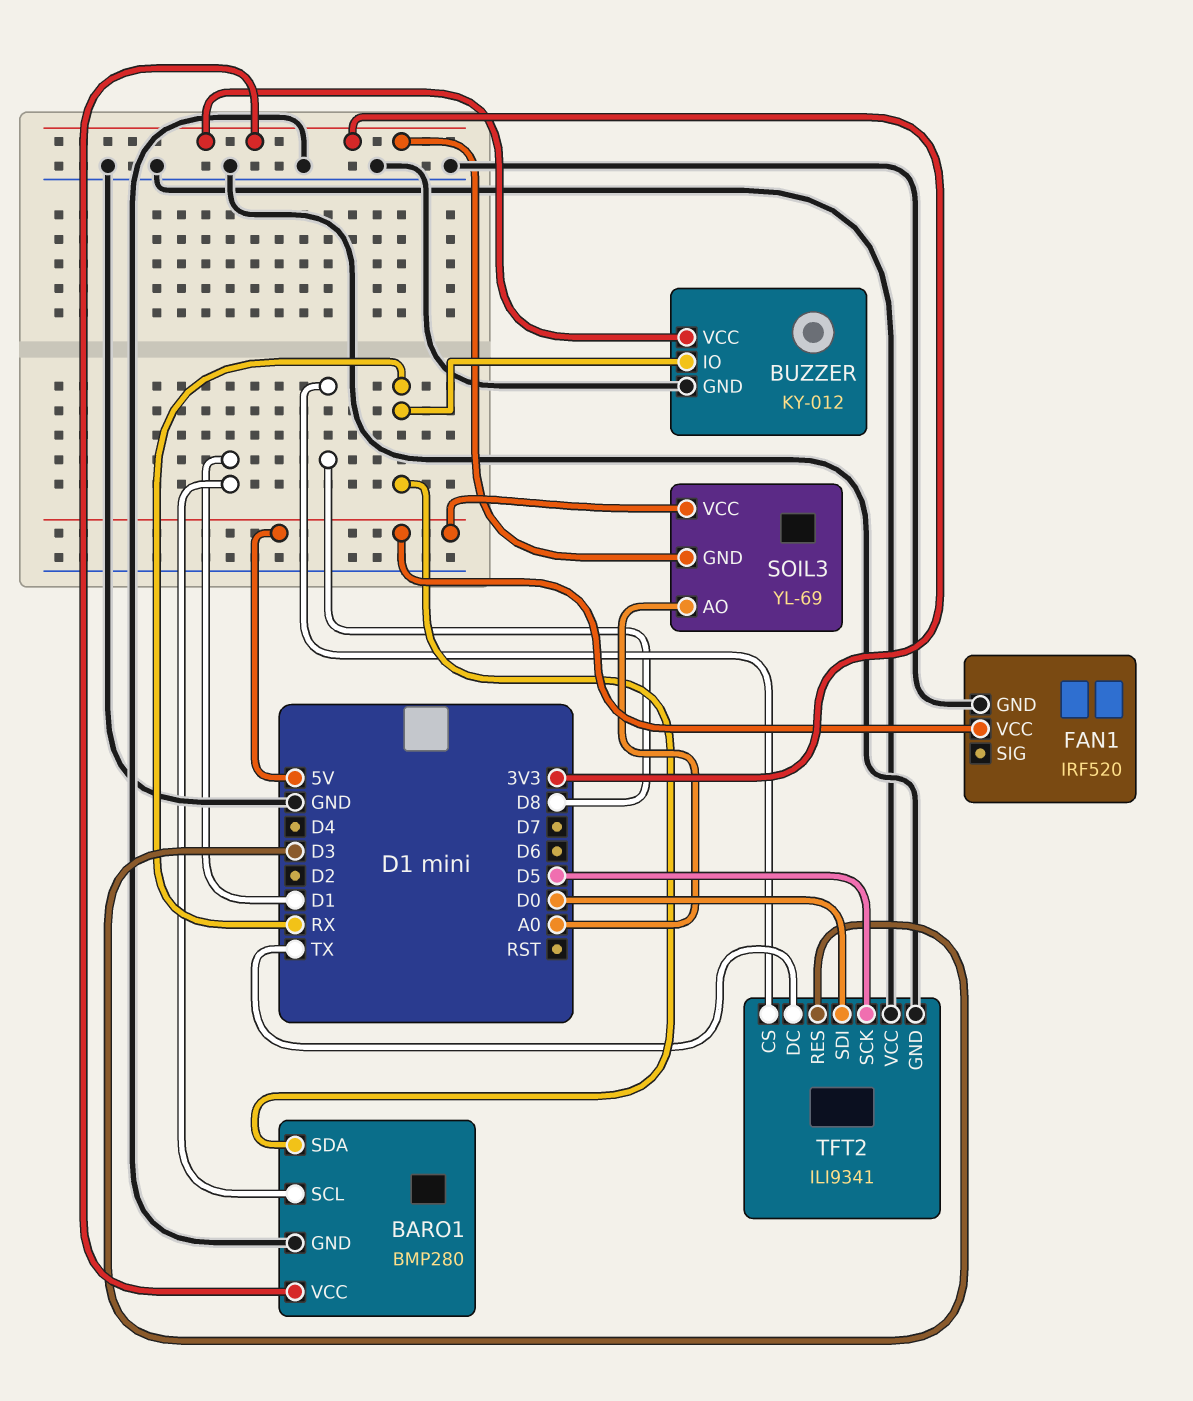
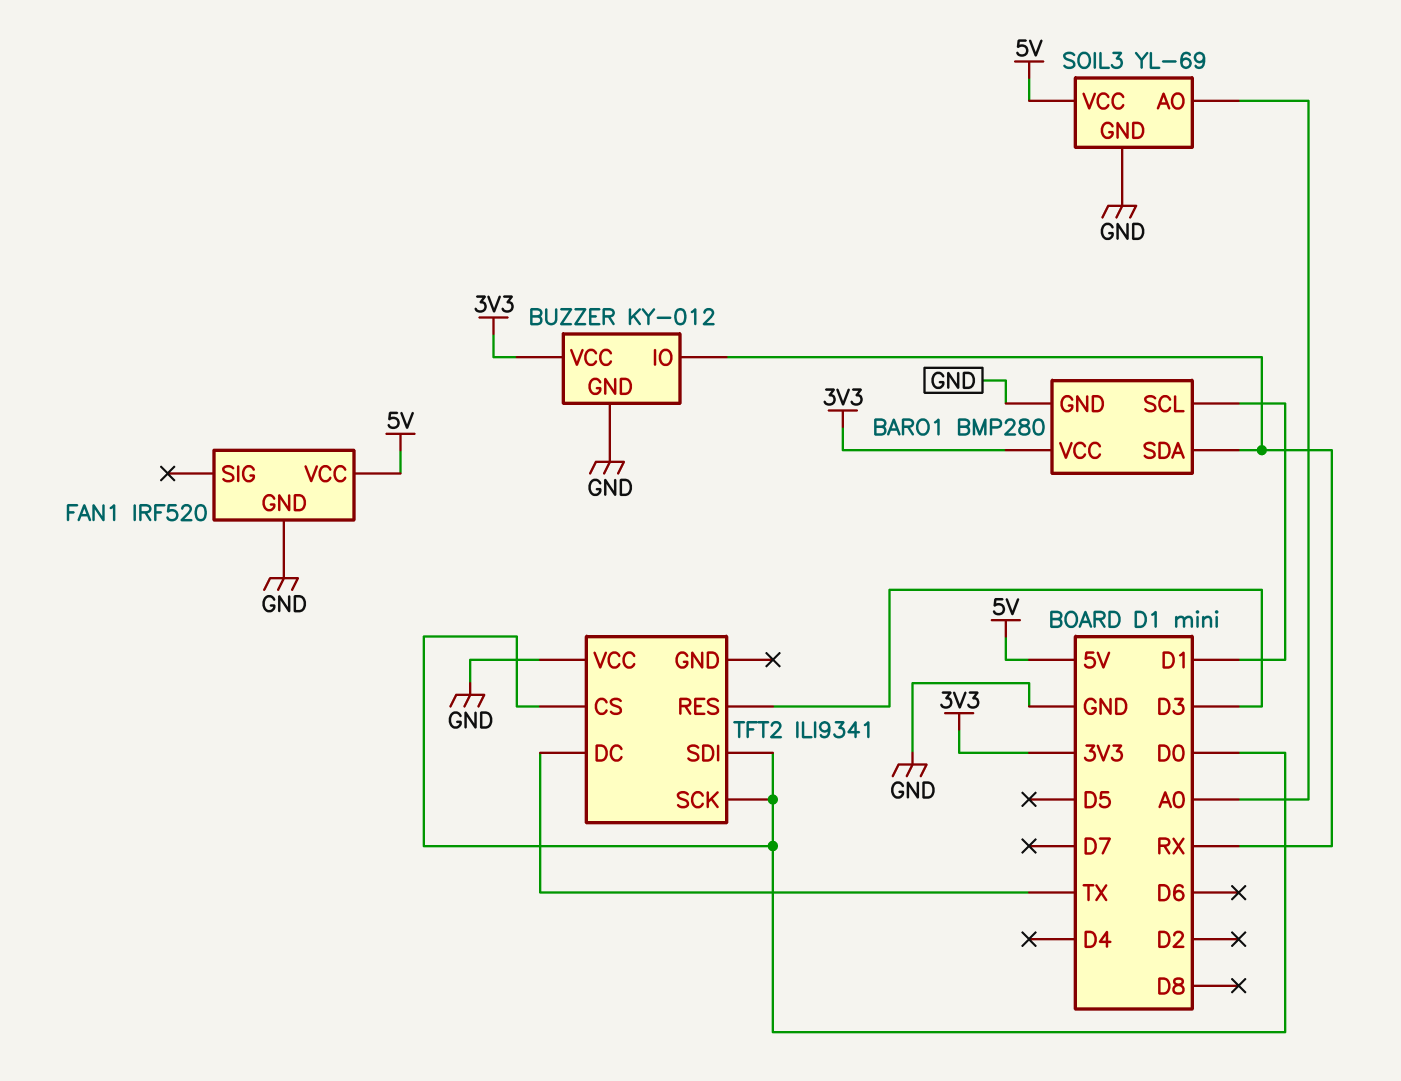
SOIL3 pin GND: 3V3 -> GND
TFT2 pin CS: D8 -> D0
TFT2 pin GND: GND -> none
TFT2 pin SCK: D5 -> D0

